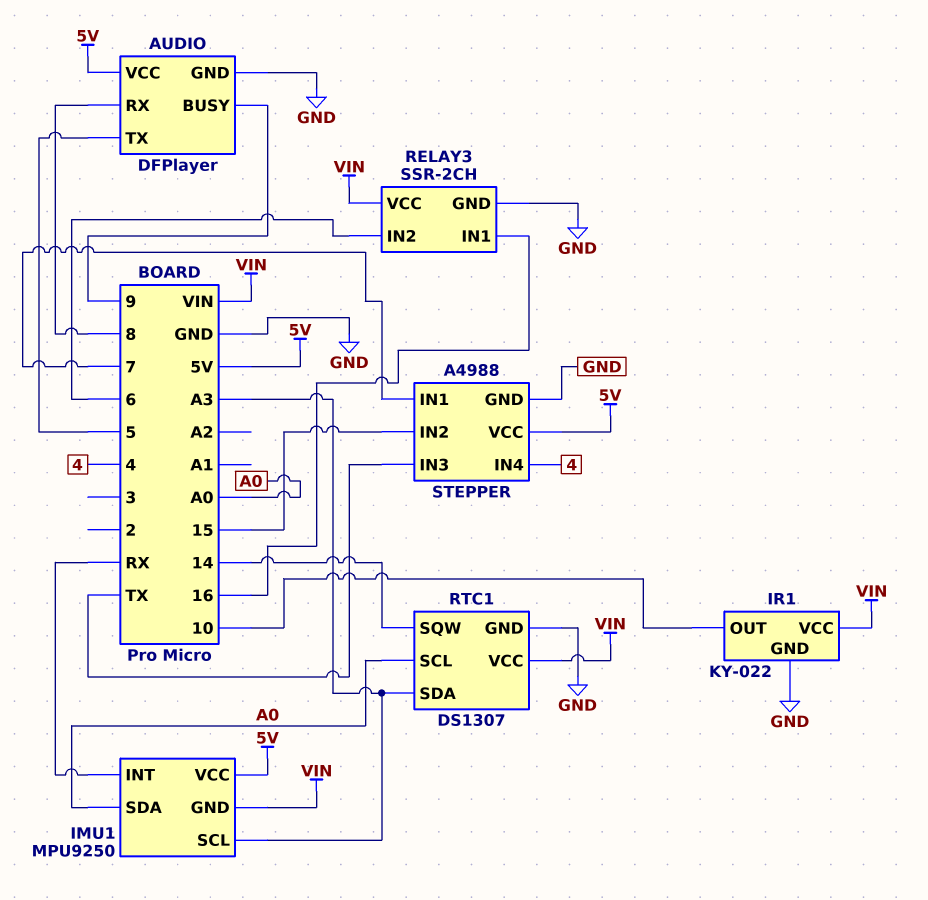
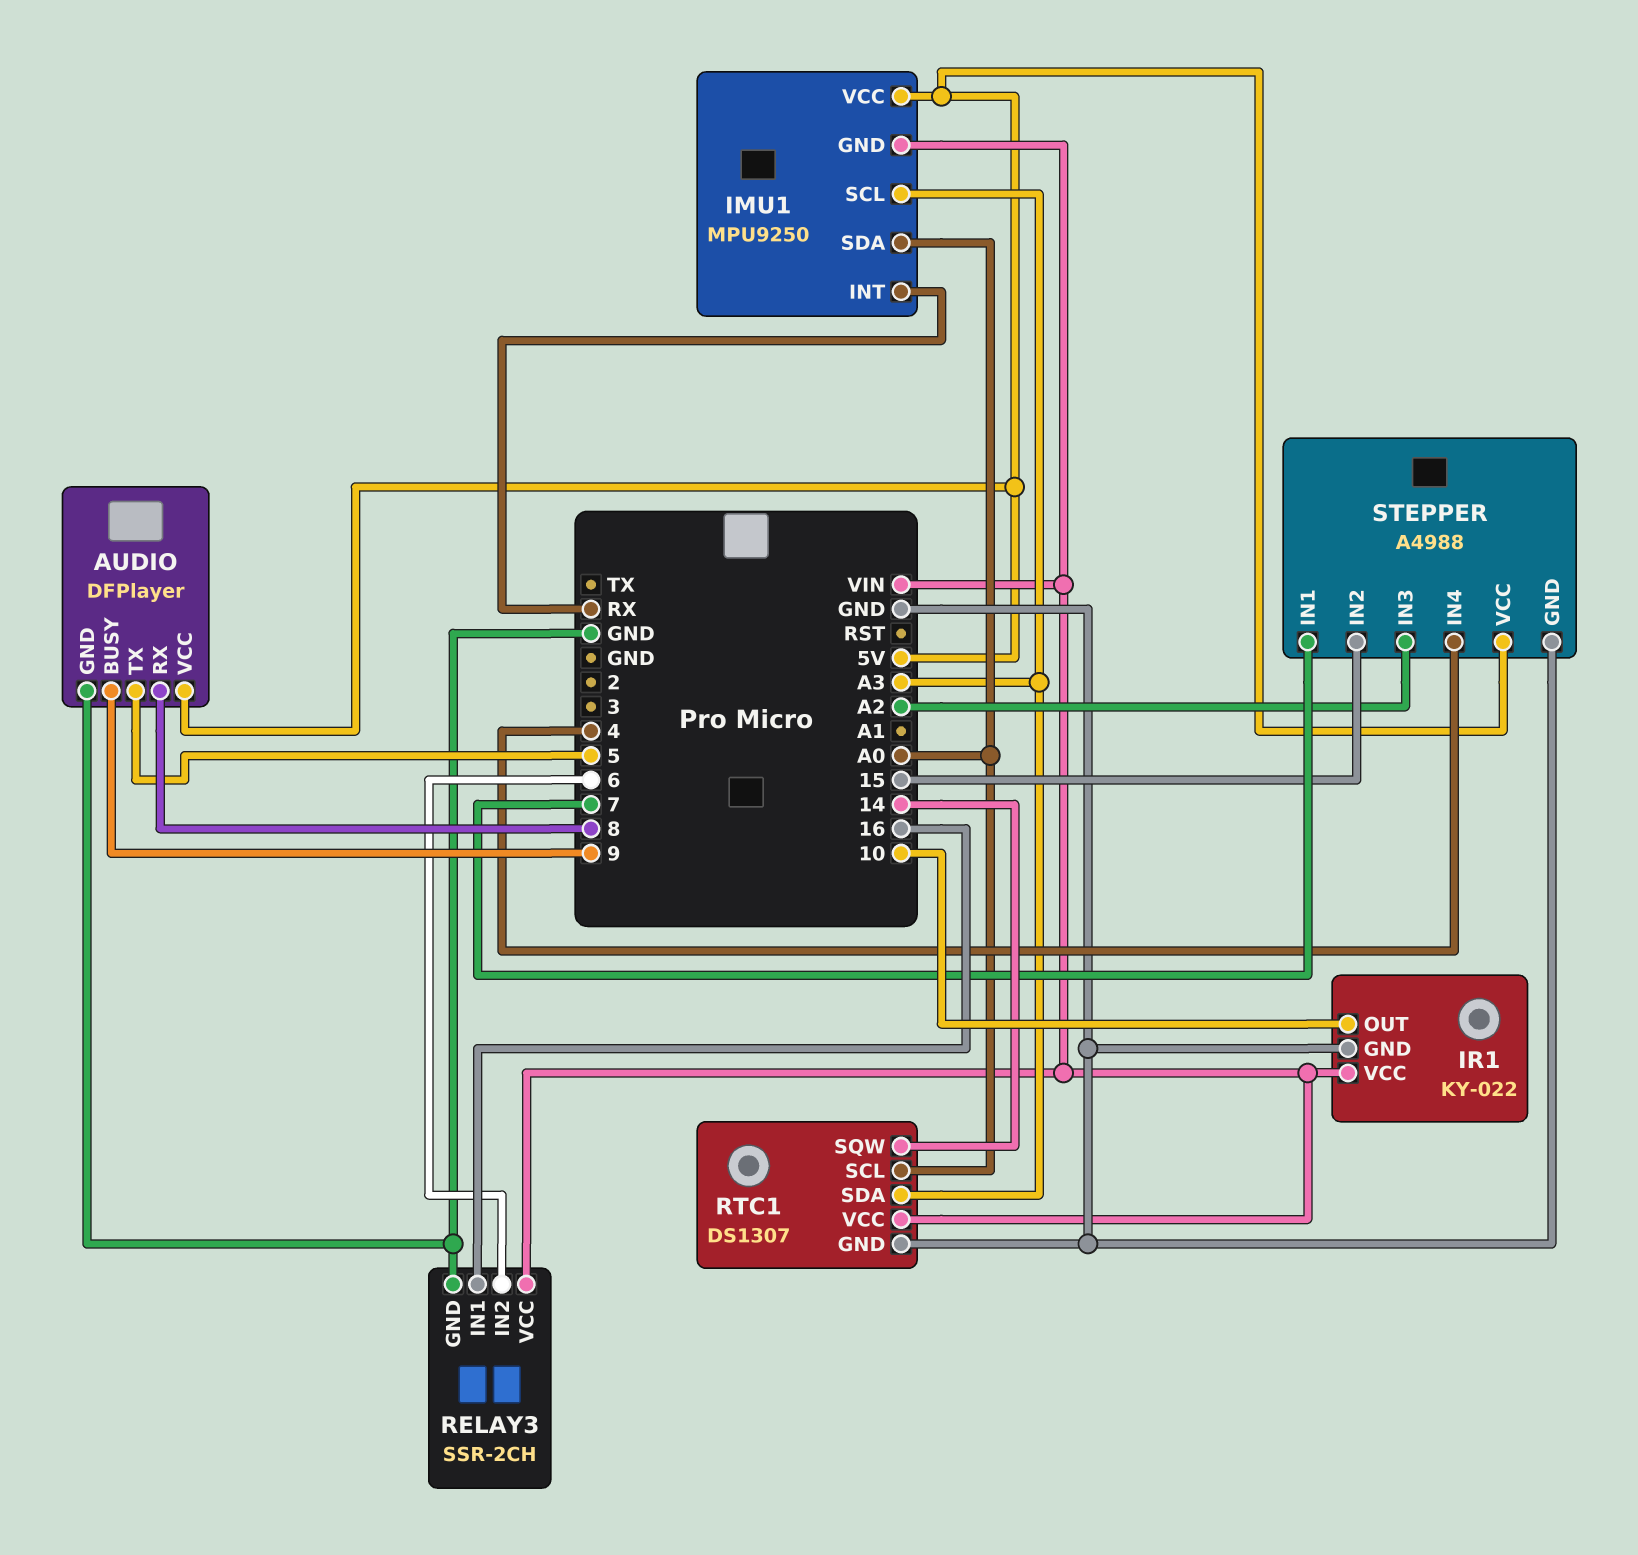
STEPPER pin IN3: TX -> A2

